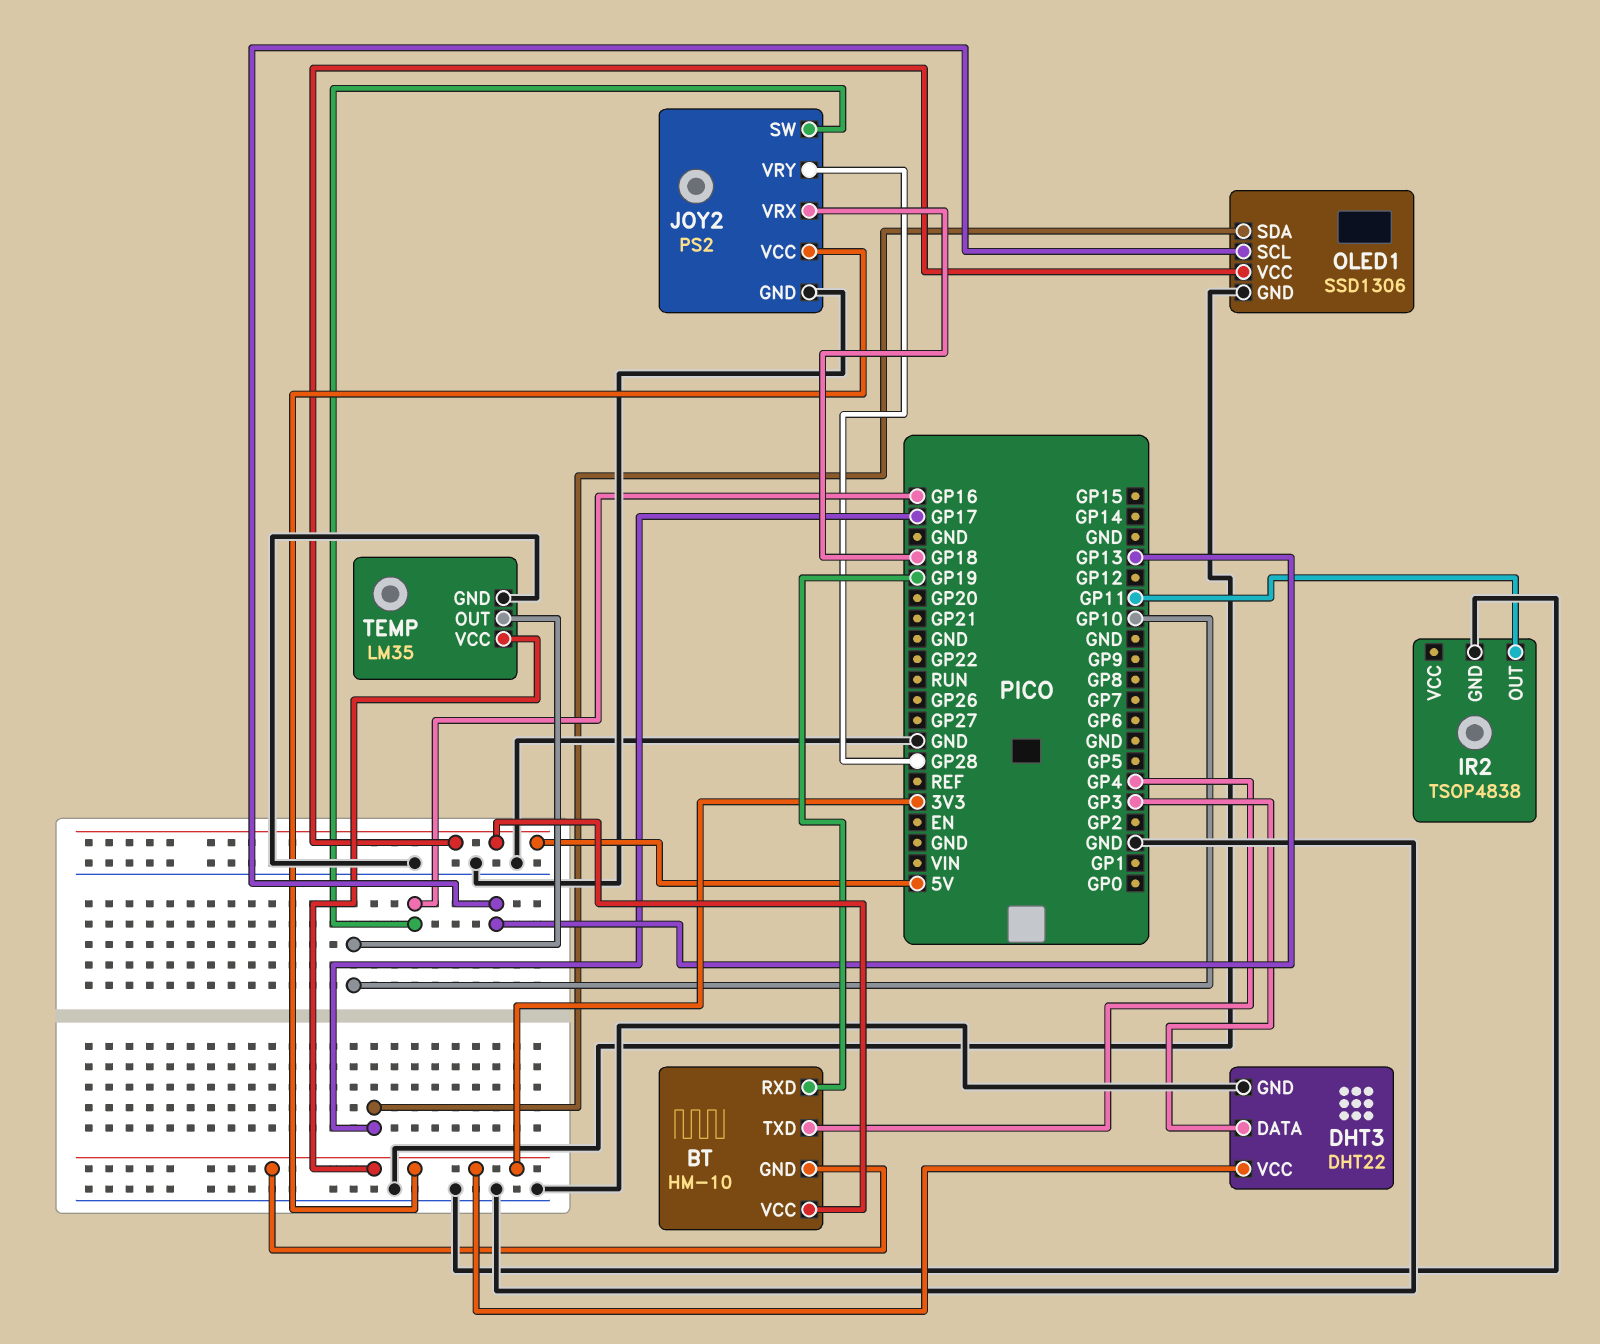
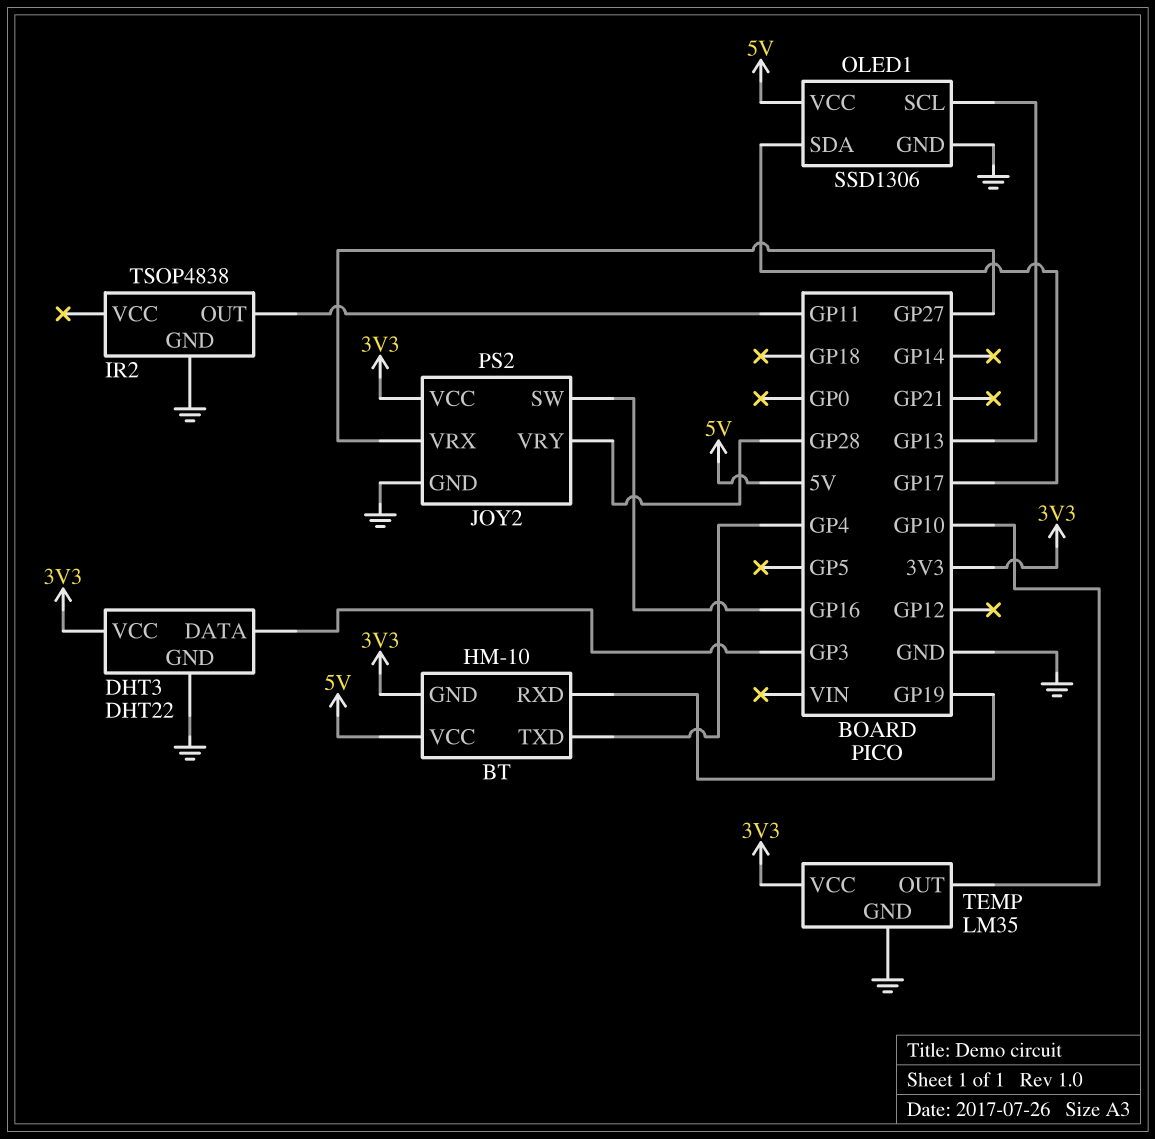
JOY2 pin VRX: GP18 -> GP27

